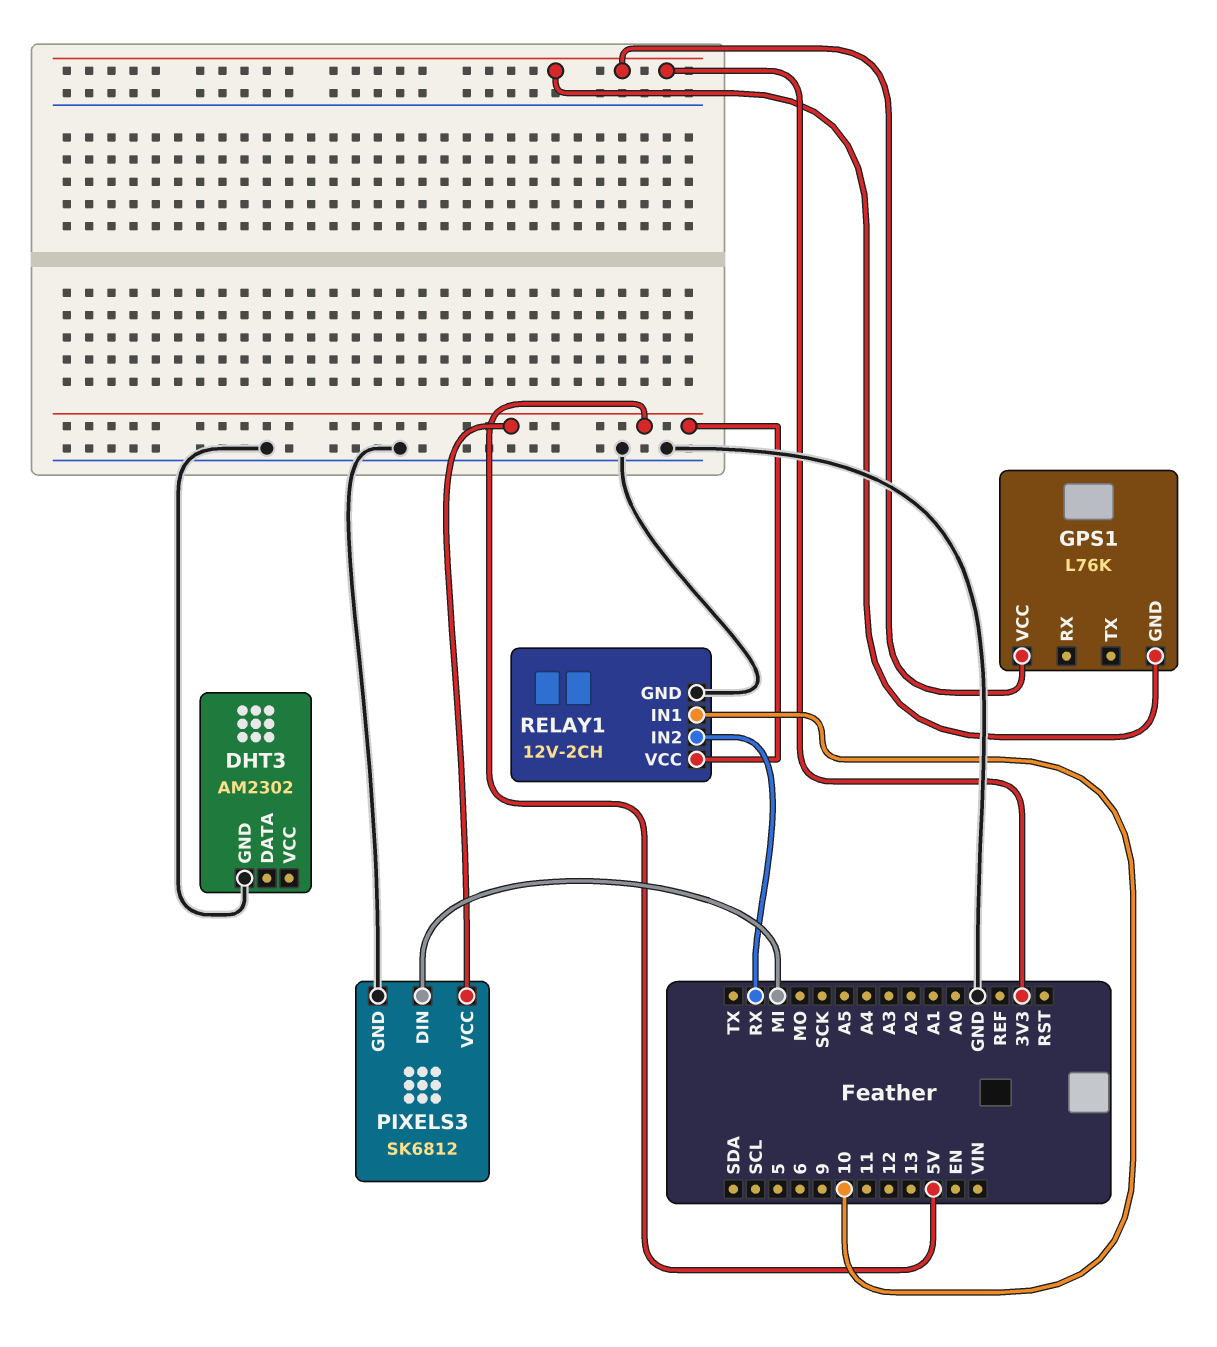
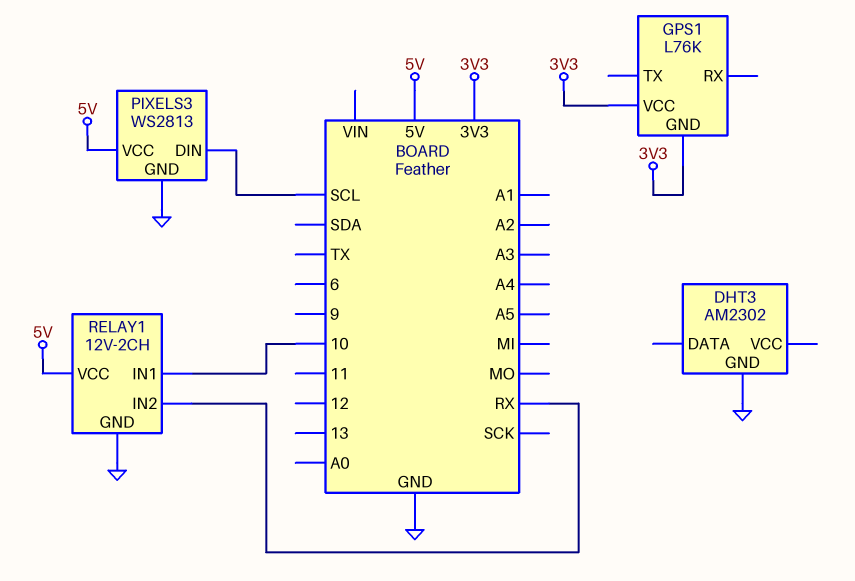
PIXELS3: SK6812 -> WS2813
PIXELS3 pin DIN: MI -> SCL

